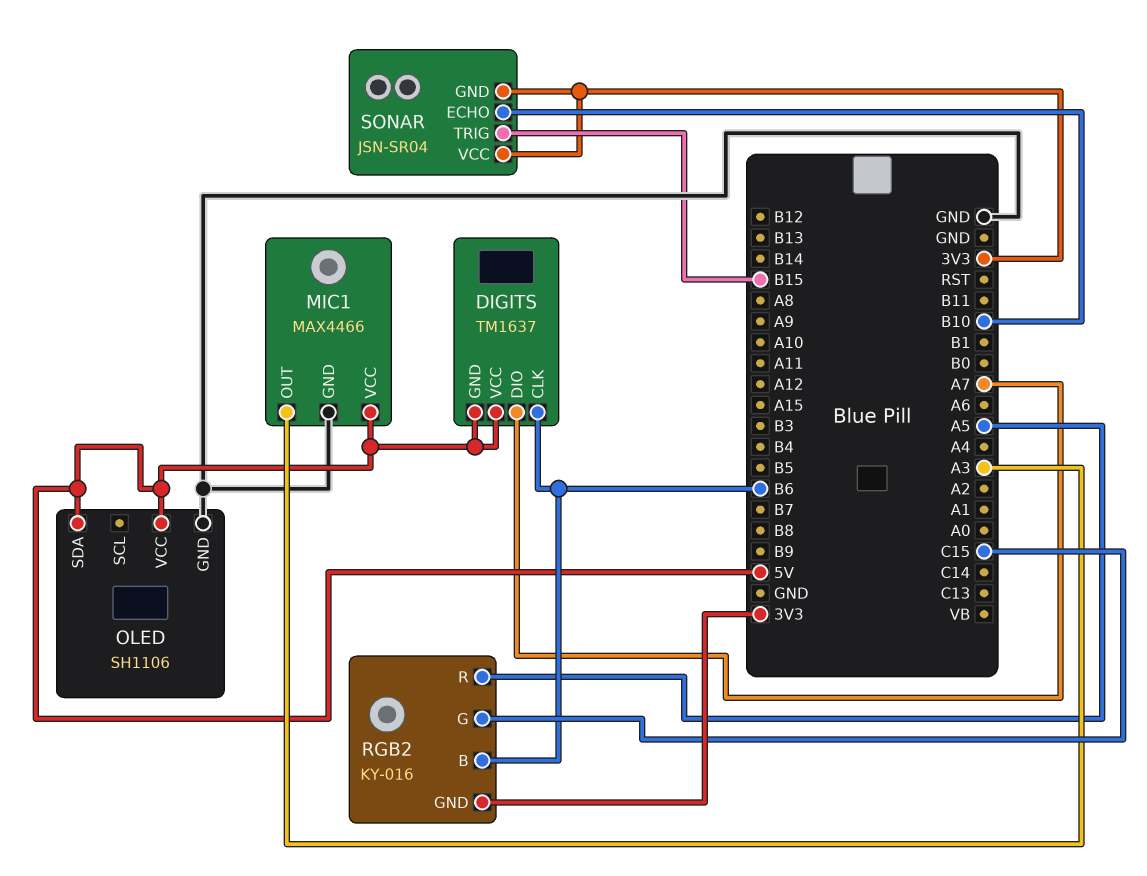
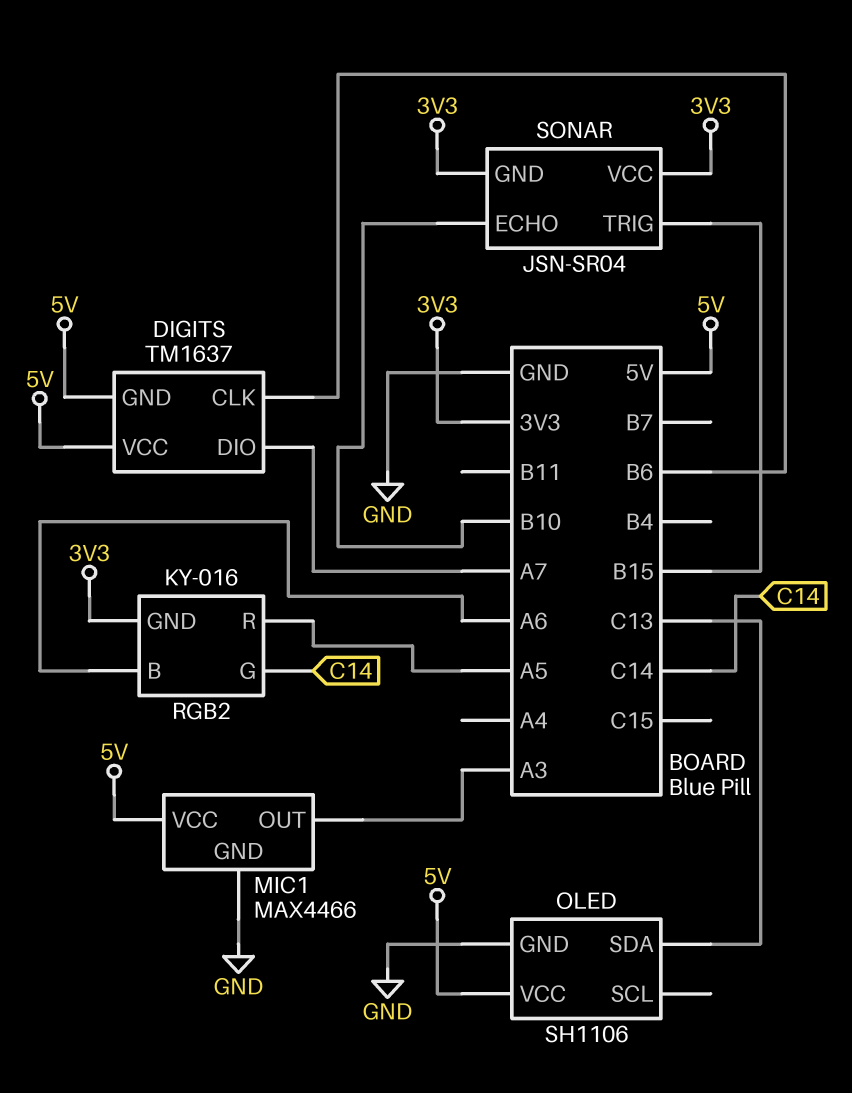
OLED pin SDA: 5V -> C13
RGB2 pin B: B6 -> A6
RGB2 pin G: C15 -> C14

